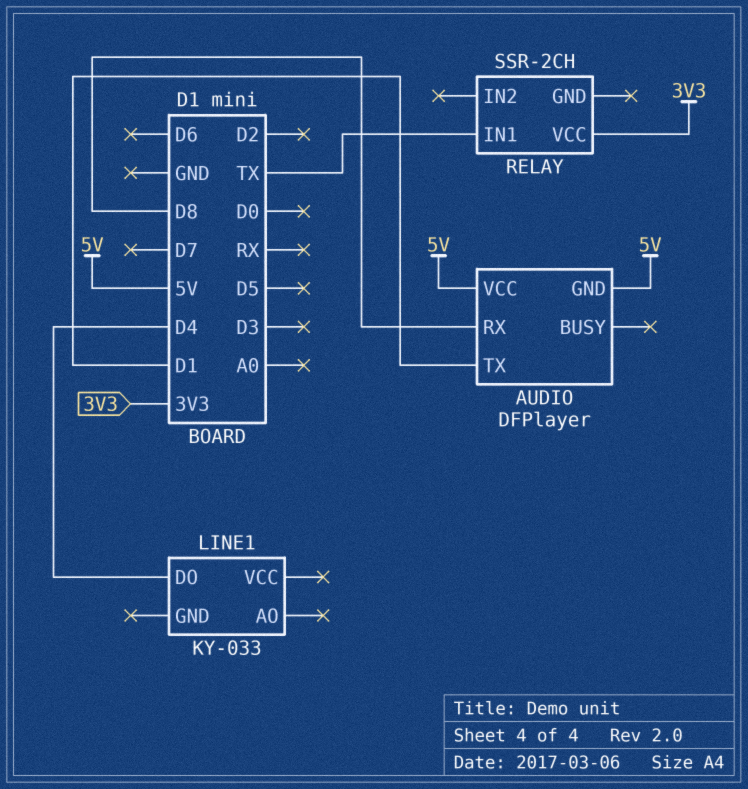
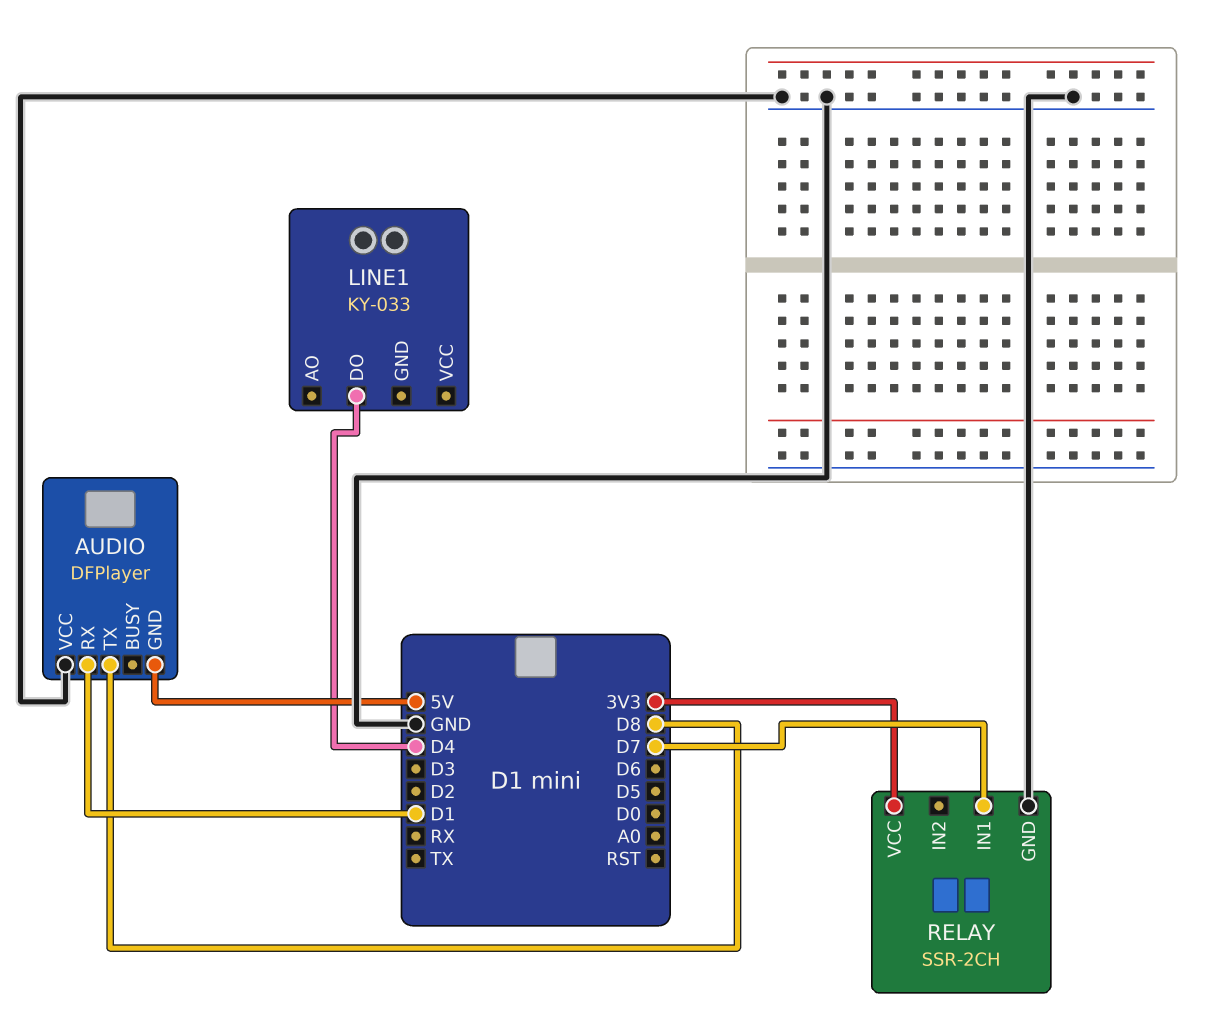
AUDIO pin RX: D8 -> D1
AUDIO pin TX: D1 -> D8
AUDIO pin VCC: 5V -> GND
RELAY pin GND: none -> GND
RELAY pin IN1: TX -> D7

